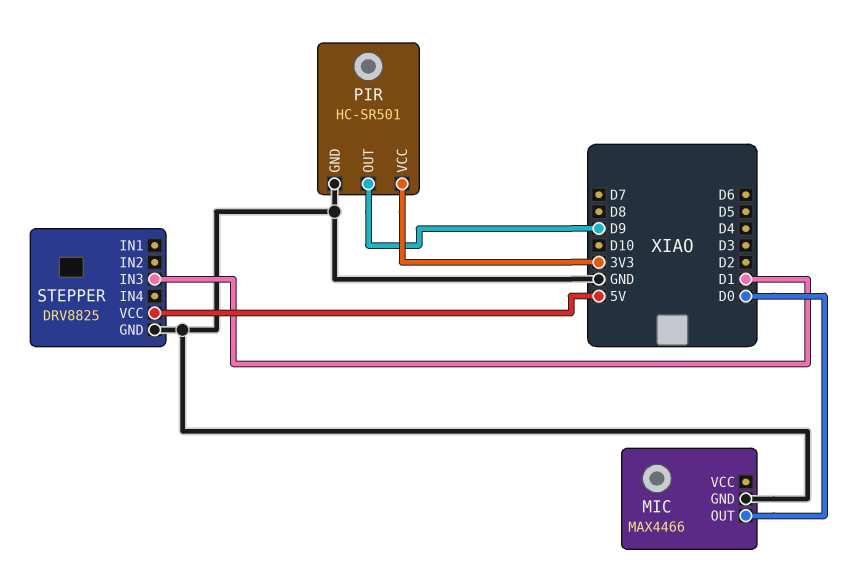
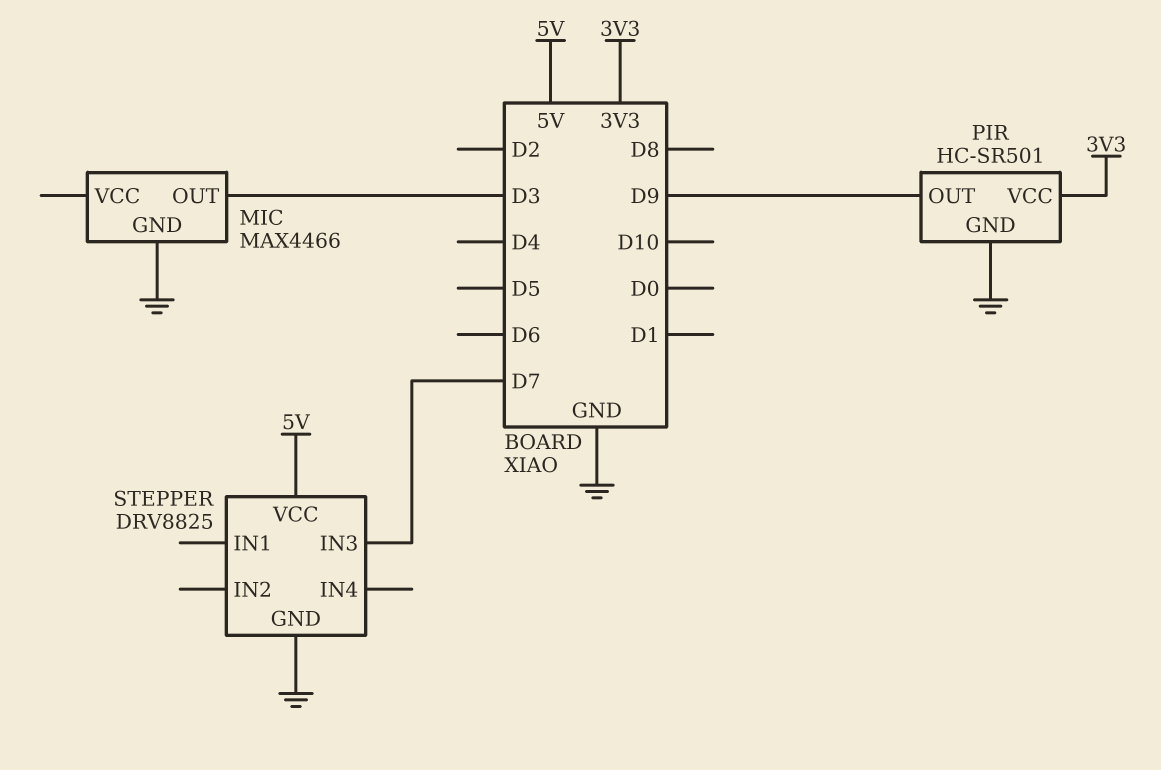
MIC pin OUT: D0 -> D3
STEPPER pin IN3: D1 -> D7

